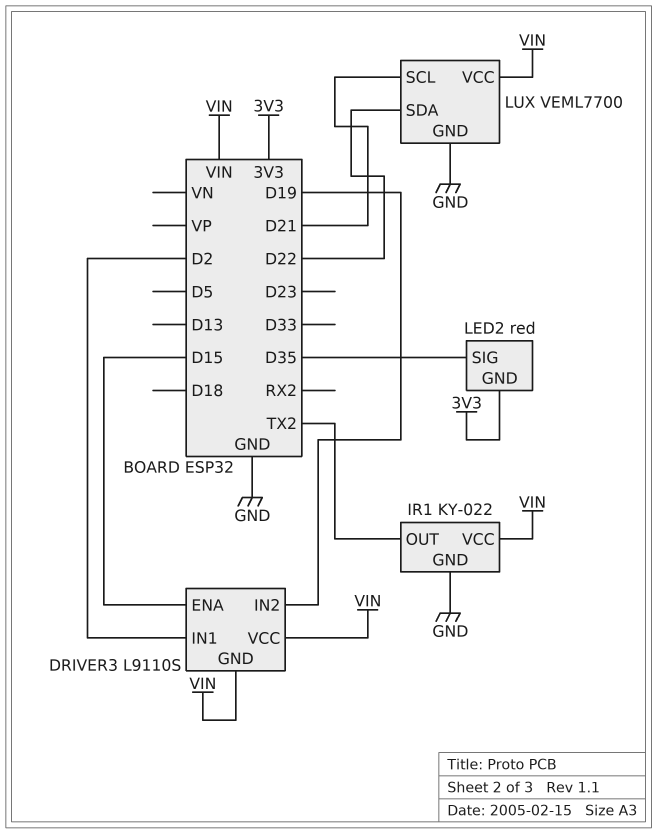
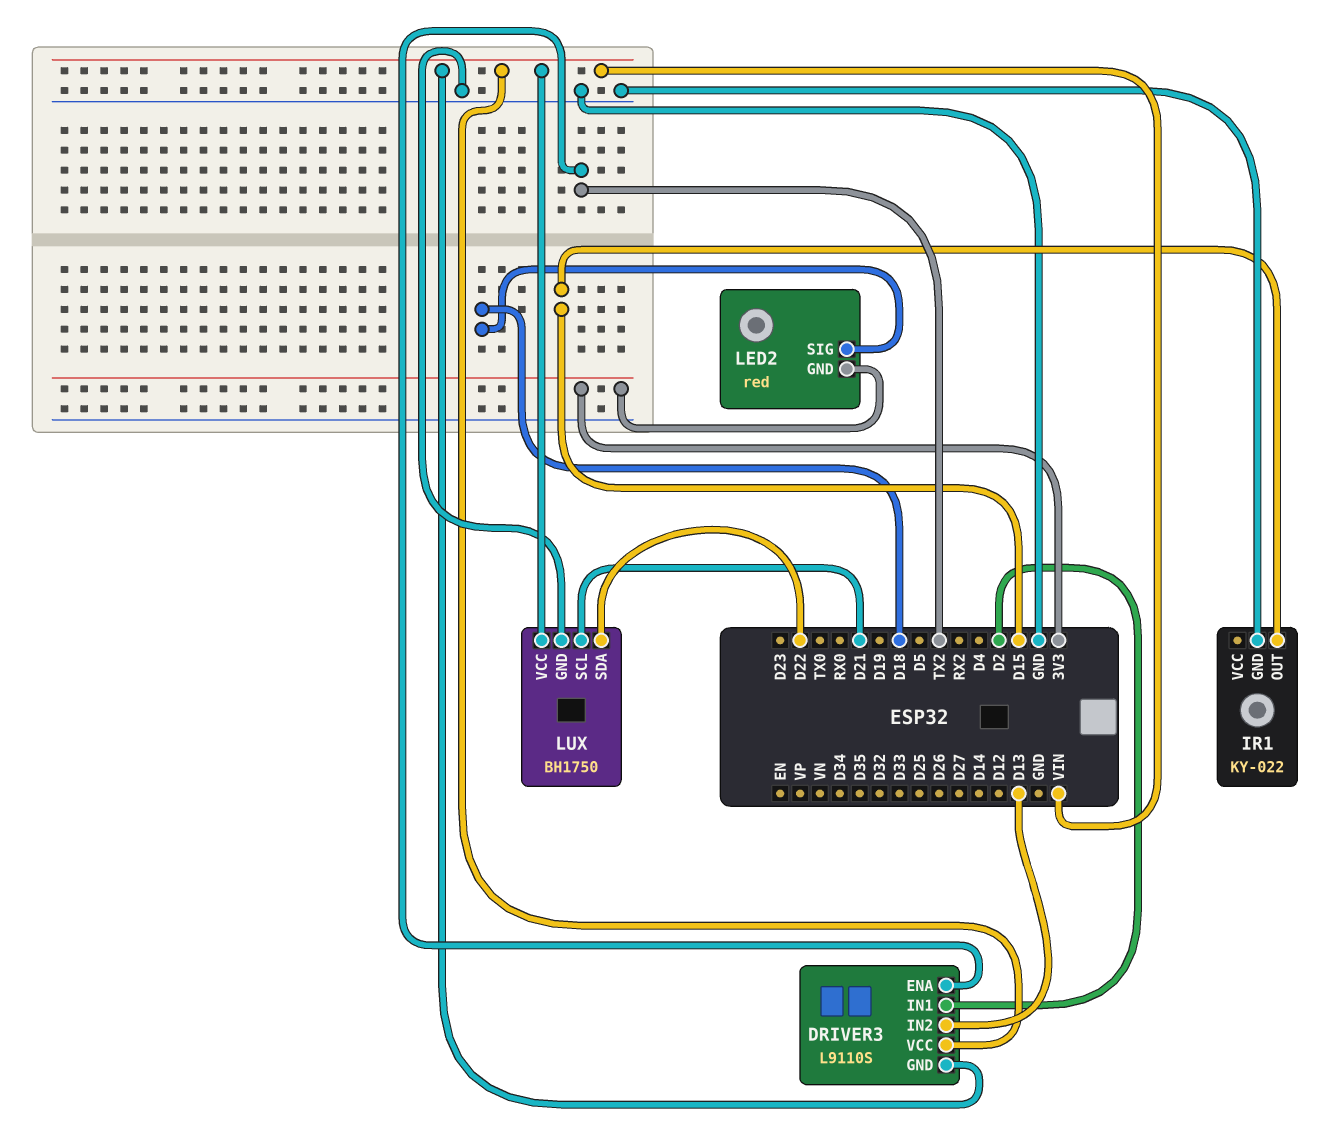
DRIVER3 pin ENA: D15 -> TX2
DRIVER3 pin IN2: D19 -> D13
IR1 pin OUT: TX2 -> D15
IR1 pin VCC: VIN -> none
LED2 pin SIG: D35 -> D18
LUX: VEML7700 -> BH1750

